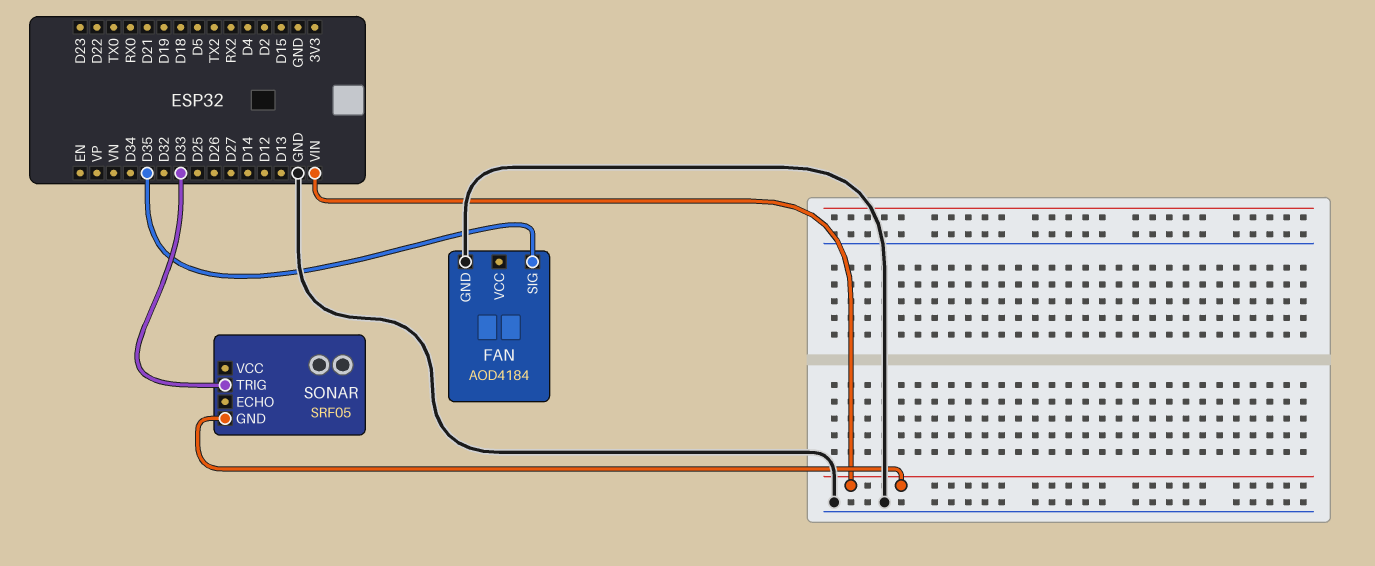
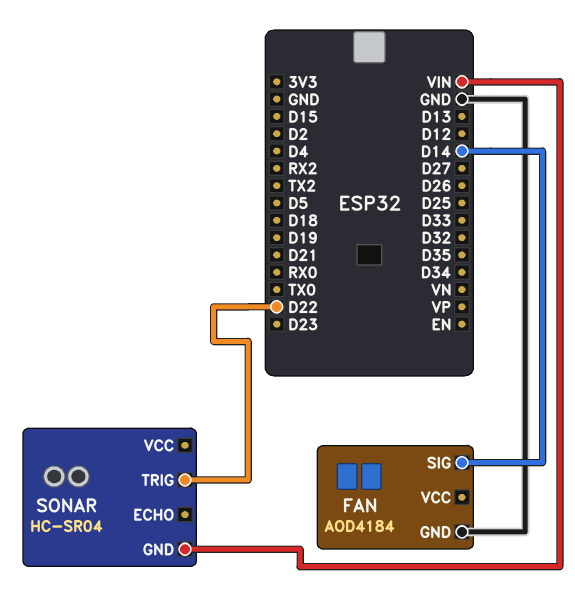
FAN pin SIG: D35 -> D14
SONAR: SRF05 -> HC-SR04
SONAR pin TRIG: D33 -> D22

